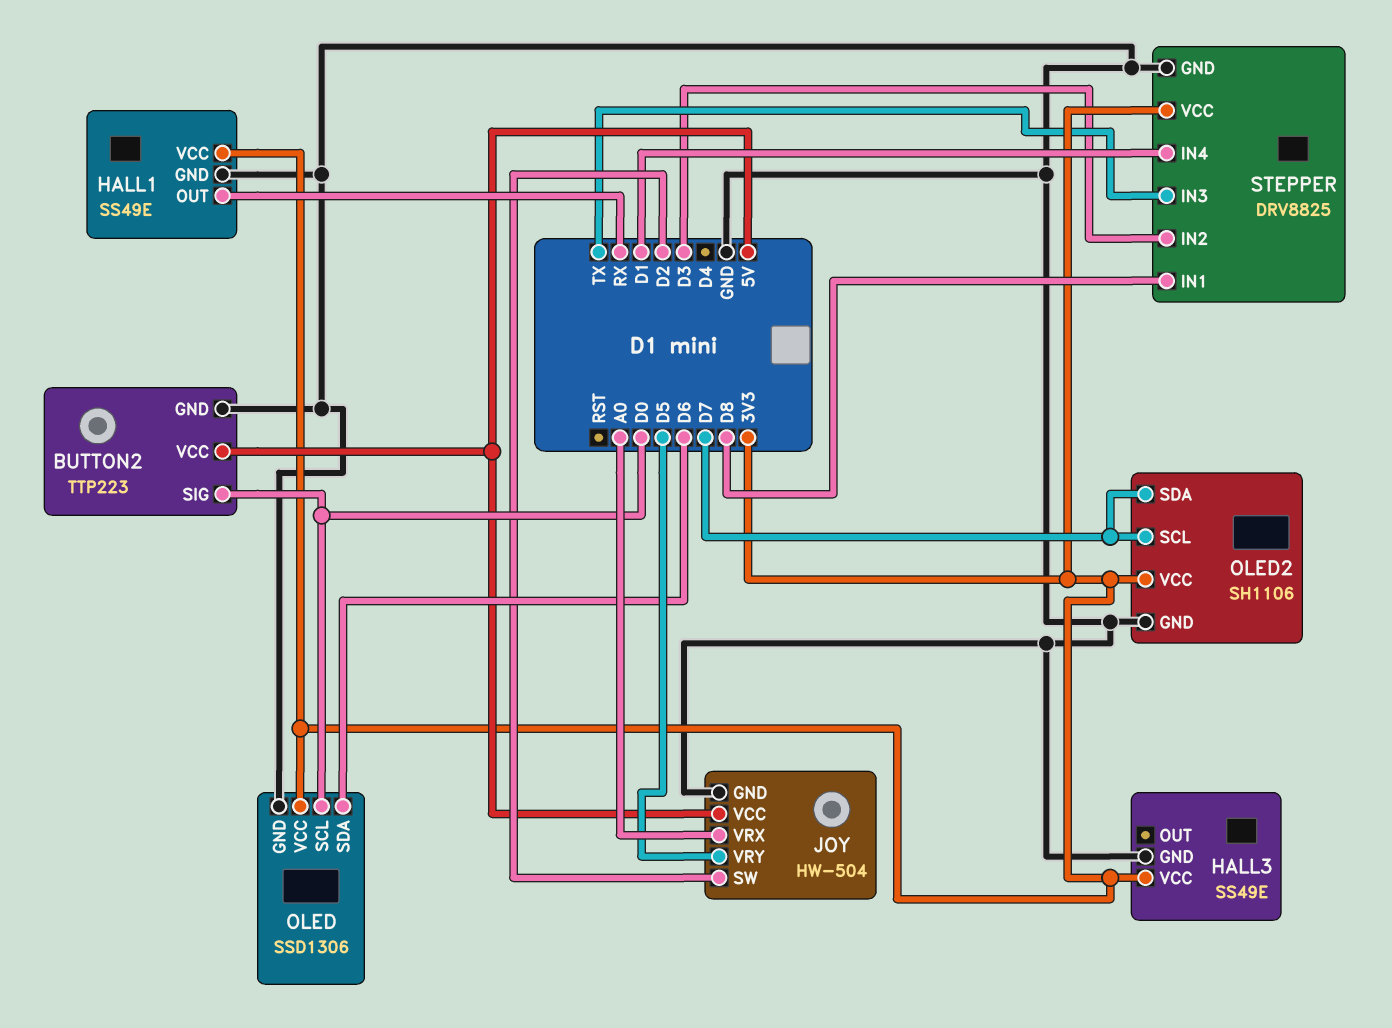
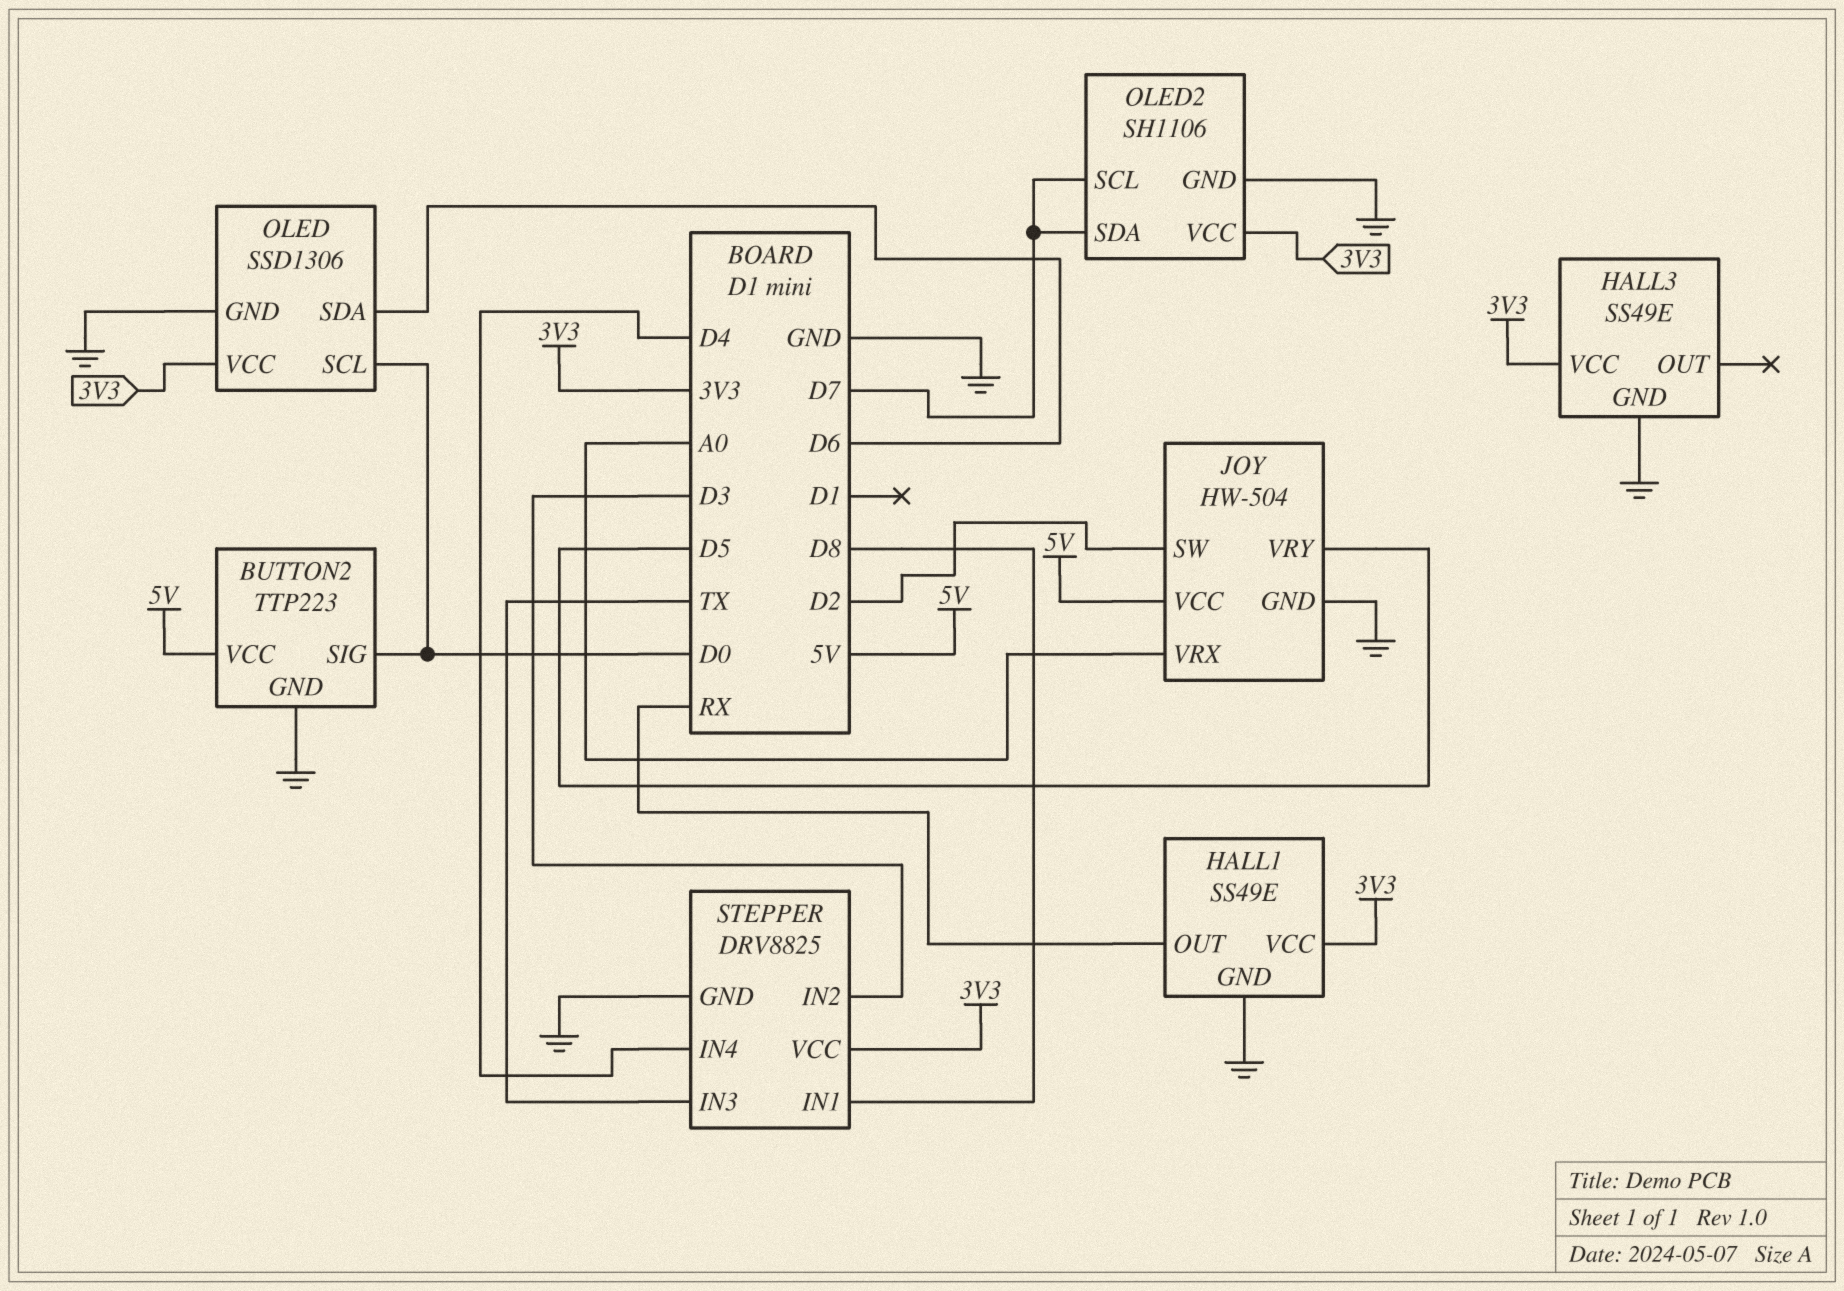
STEPPER pin IN4: D1 -> D4

